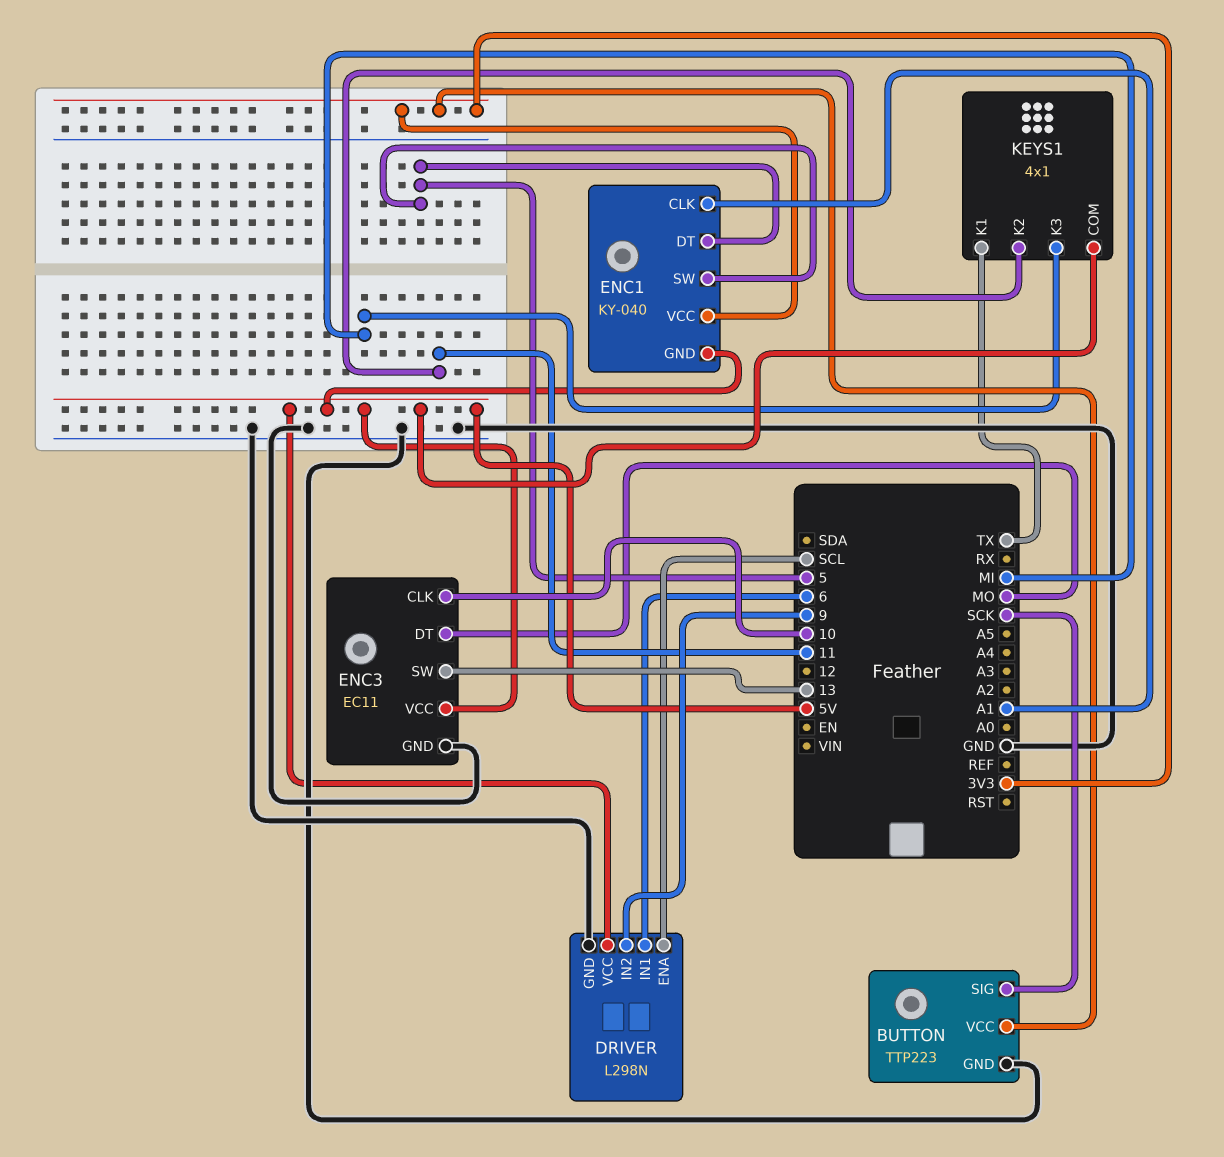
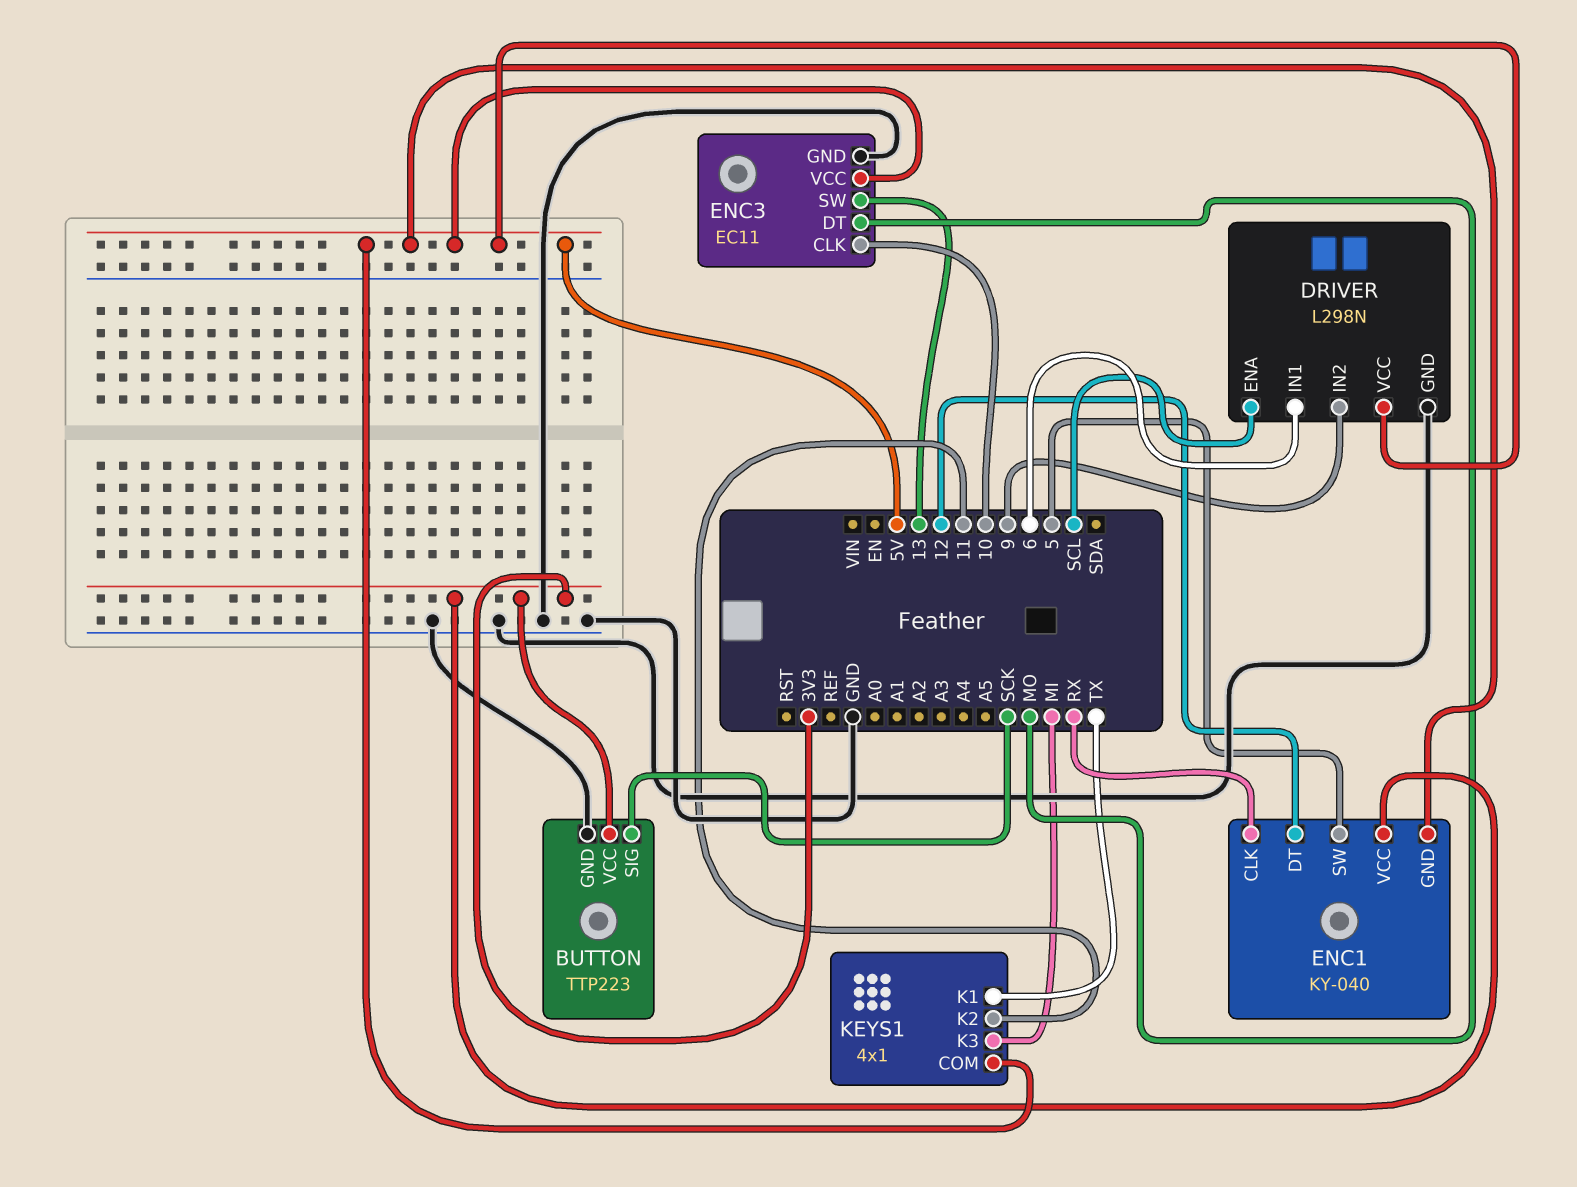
ENC1 pin CLK: A1 -> RX
ENC1 pin DT: 5 -> 12

